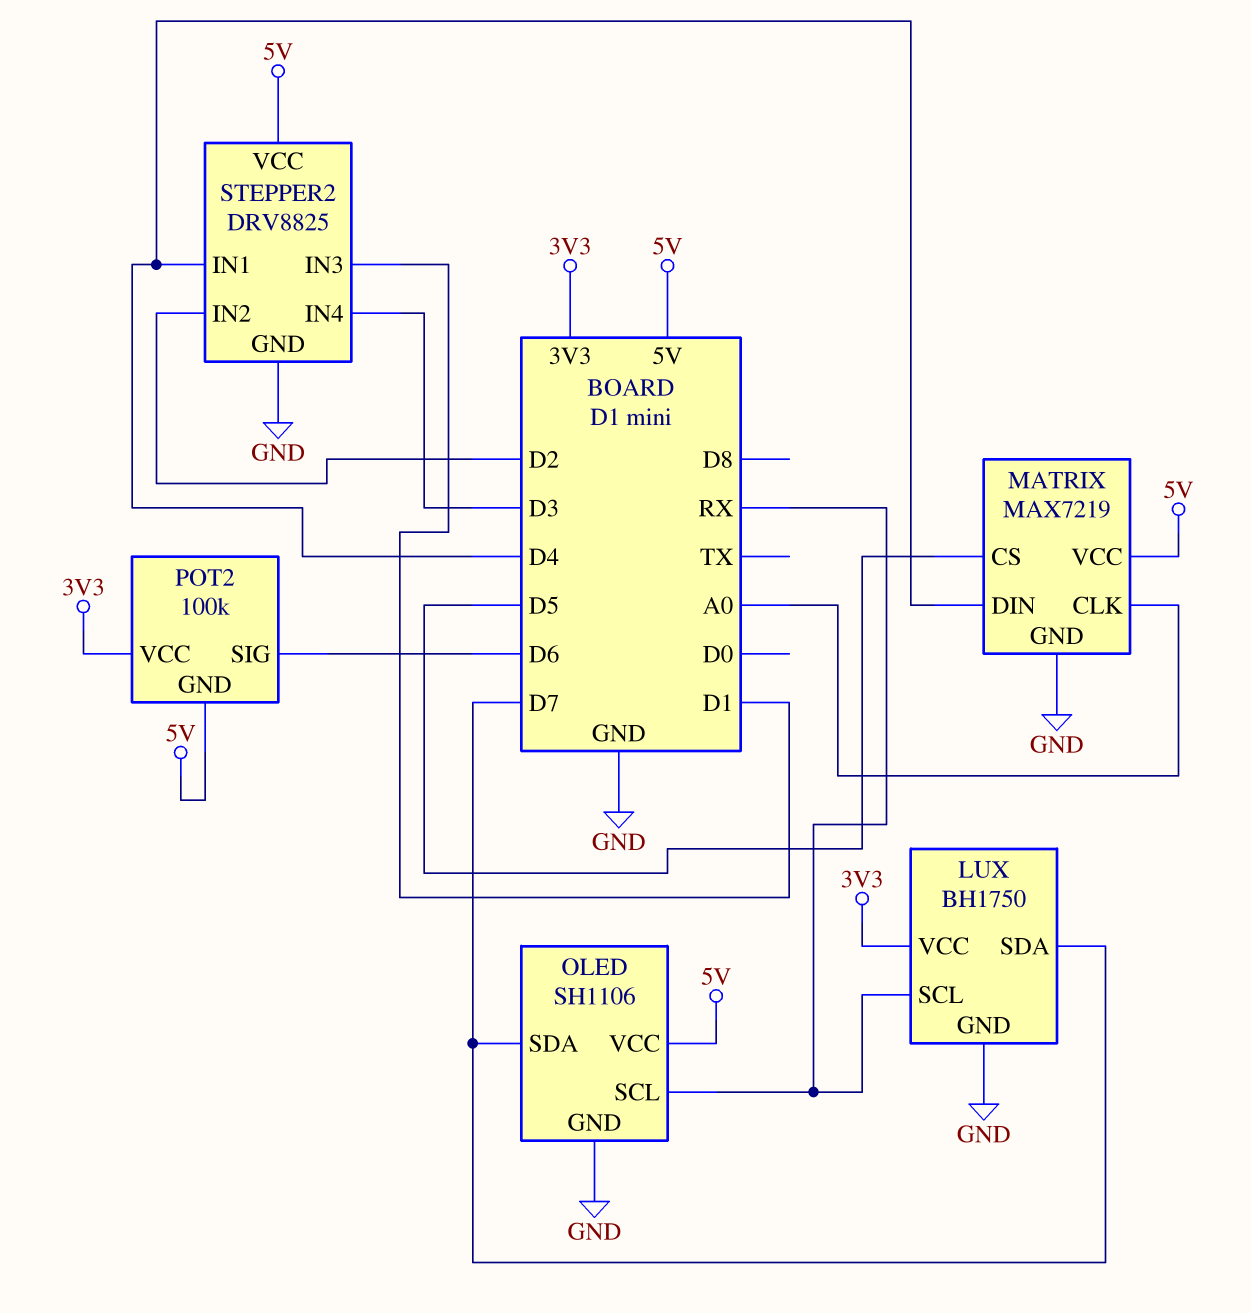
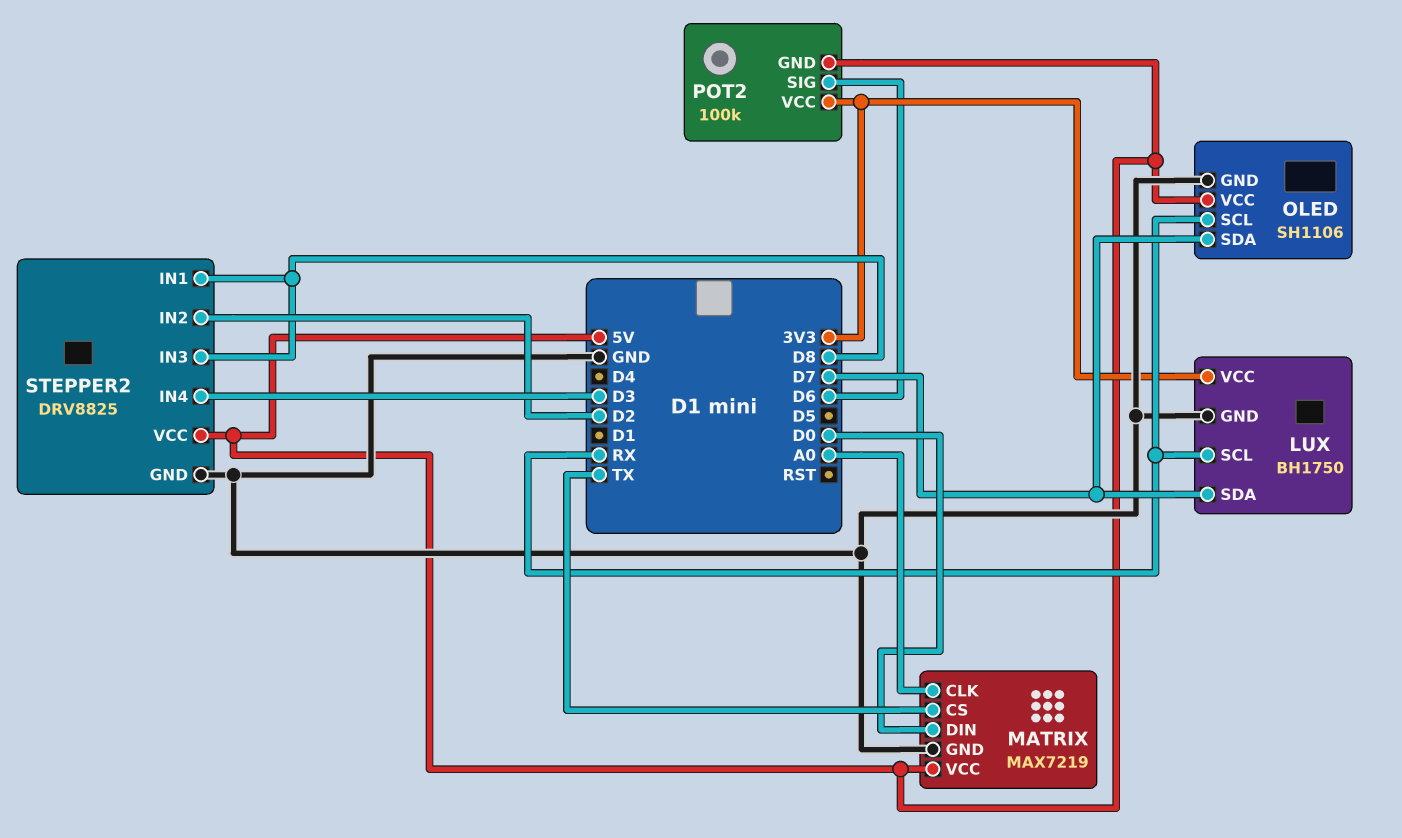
MATRIX pin CS: D5 -> TX
MATRIX pin DIN: D4 -> D0
STEPPER2 pin IN1: D4 -> D8
STEPPER2 pin IN3: D1 -> D8

